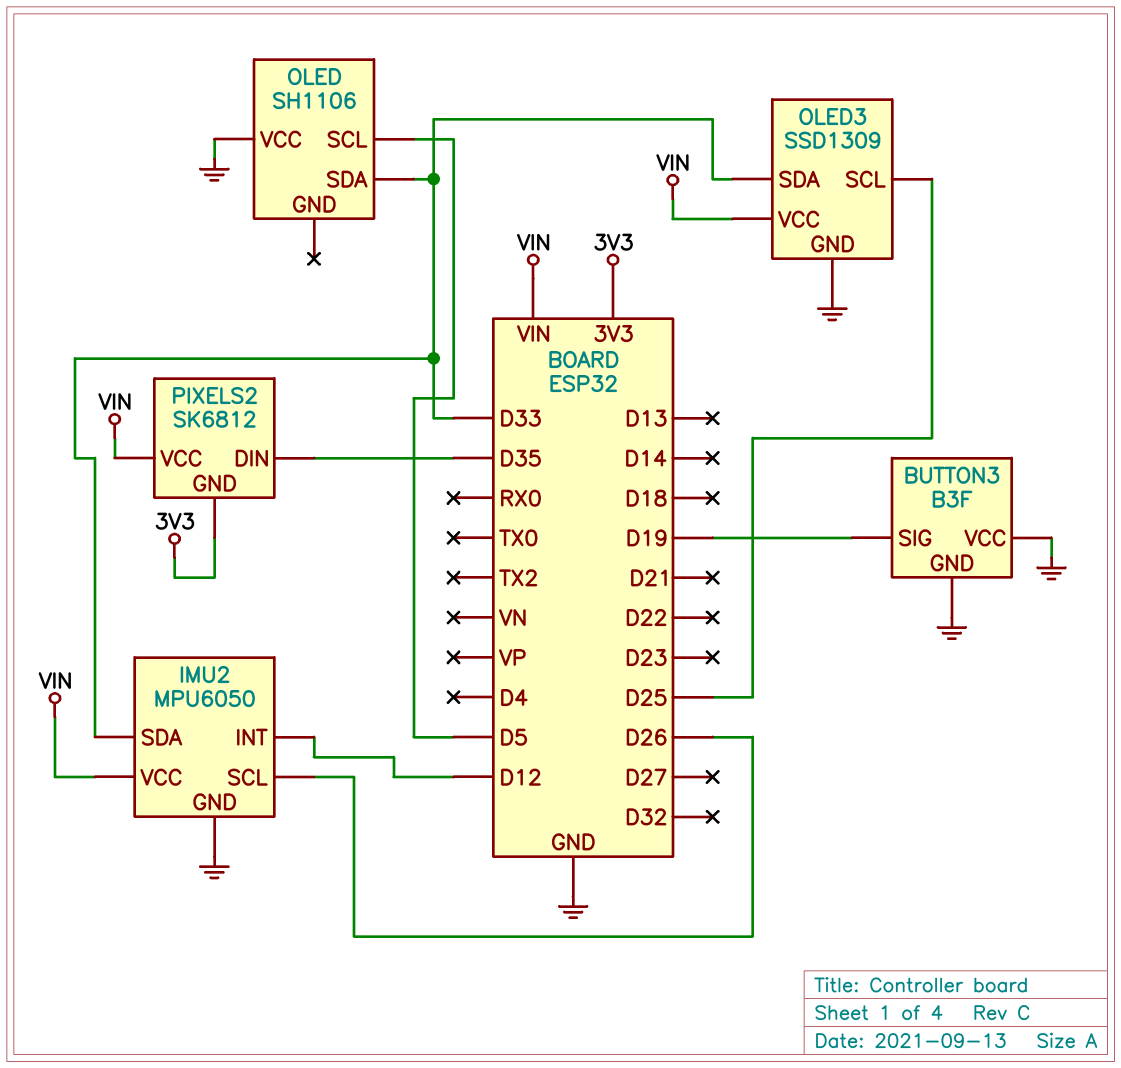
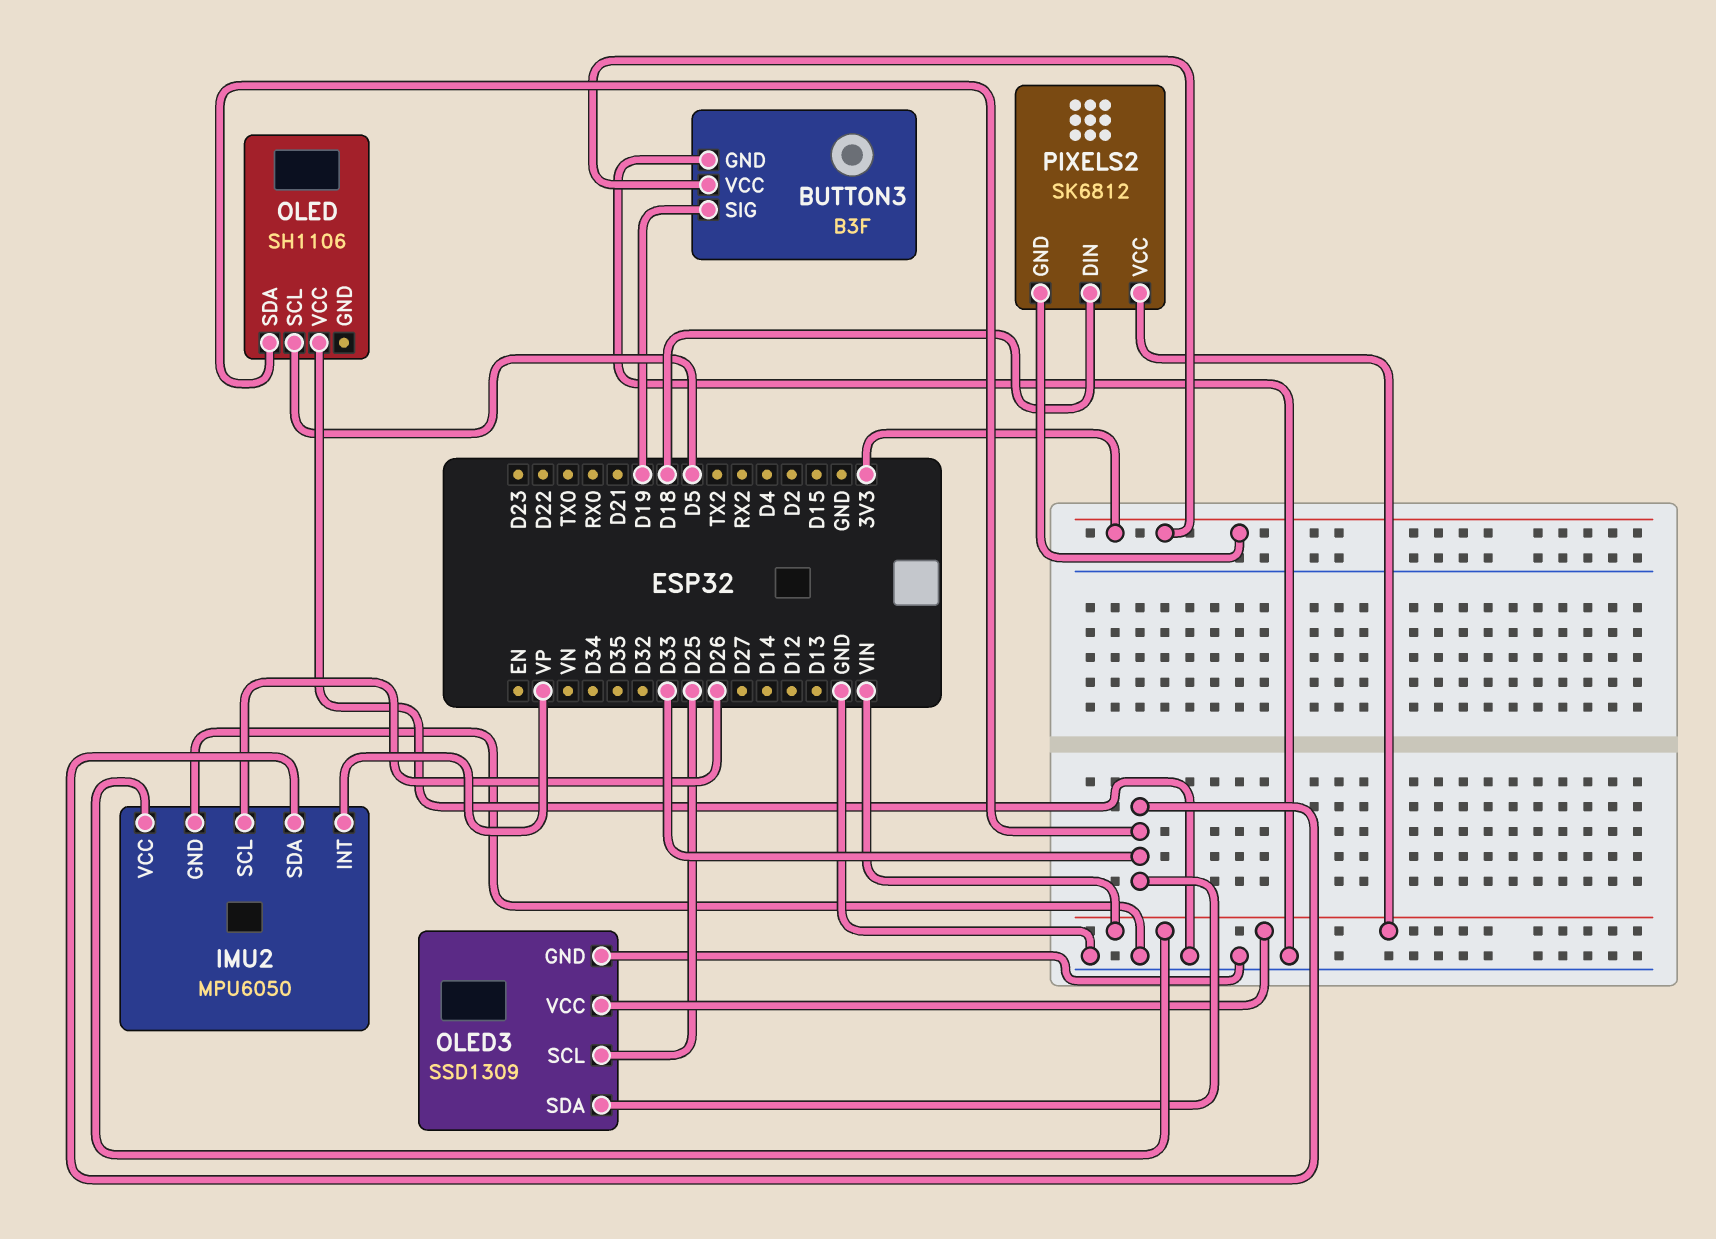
BUTTON3 pin VCC: GND -> 3V3
IMU2 pin INT: D12 -> VP
PIXELS2 pin DIN: D35 -> D18

